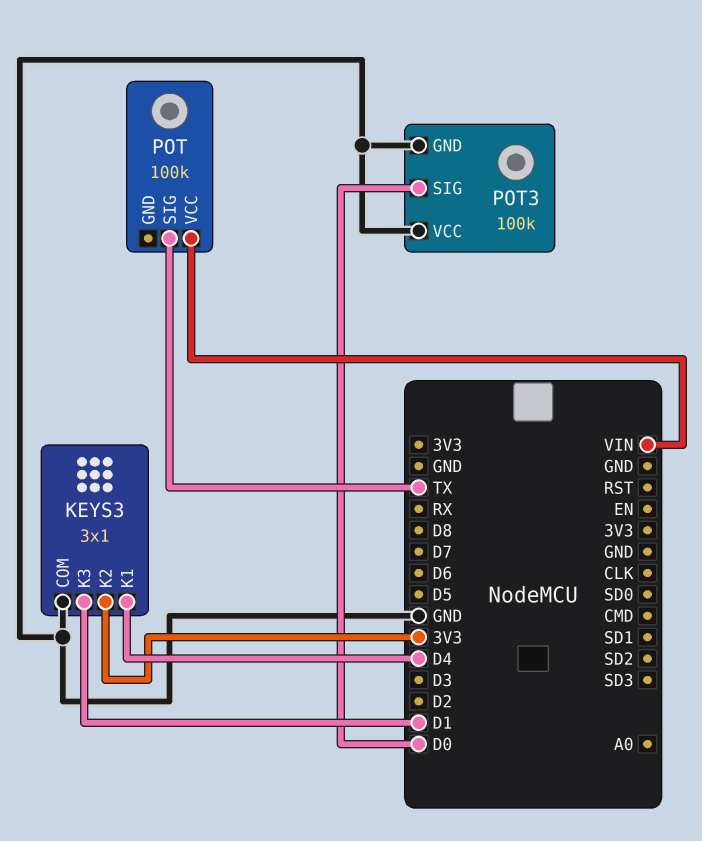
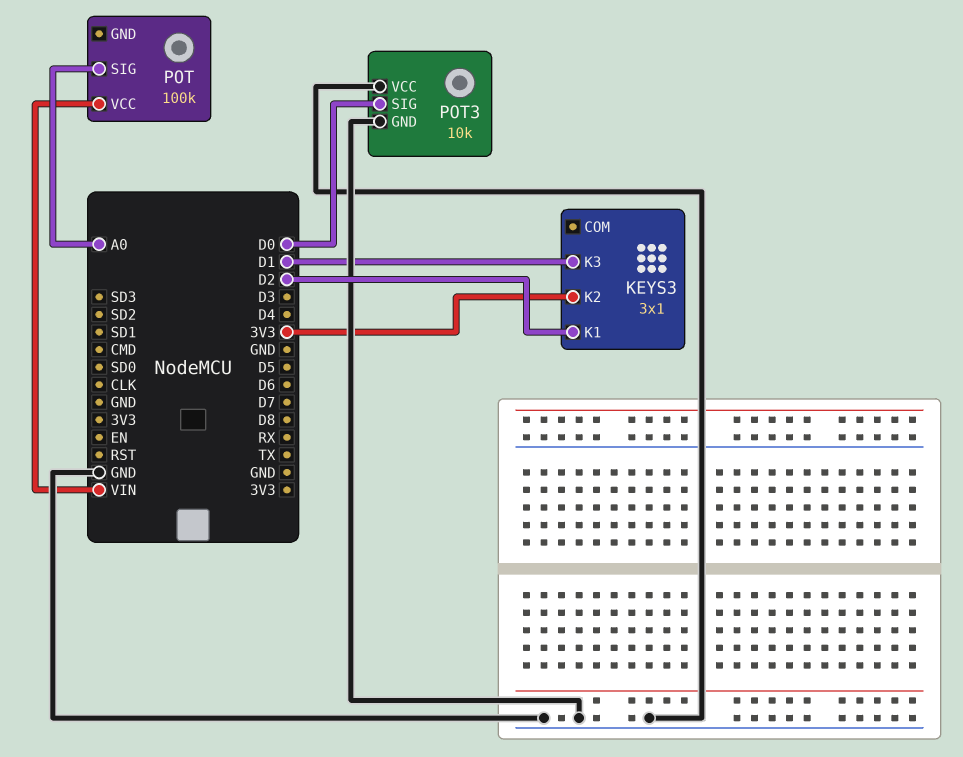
KEYS3 pin COM: GND -> none
KEYS3 pin K1: D4 -> D2
POT pin SIG: TX -> A0
POT3: 100k -> 10k

